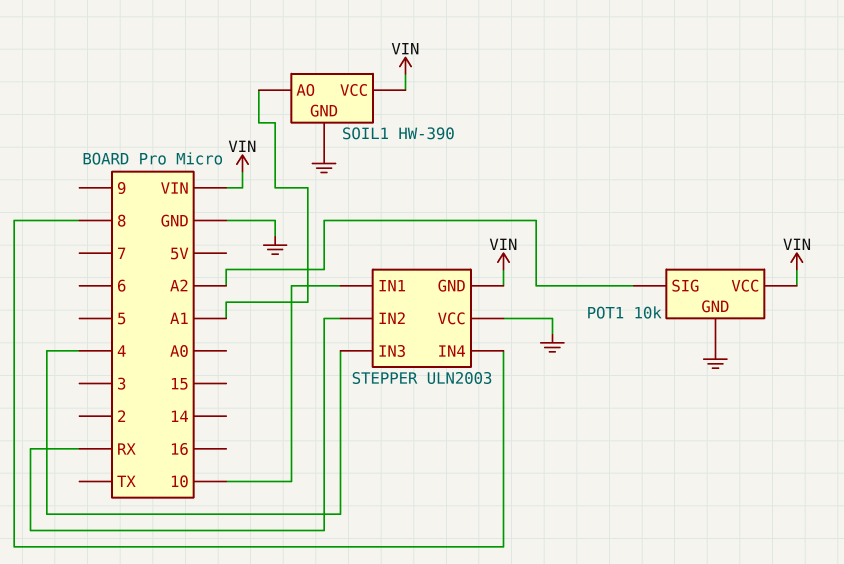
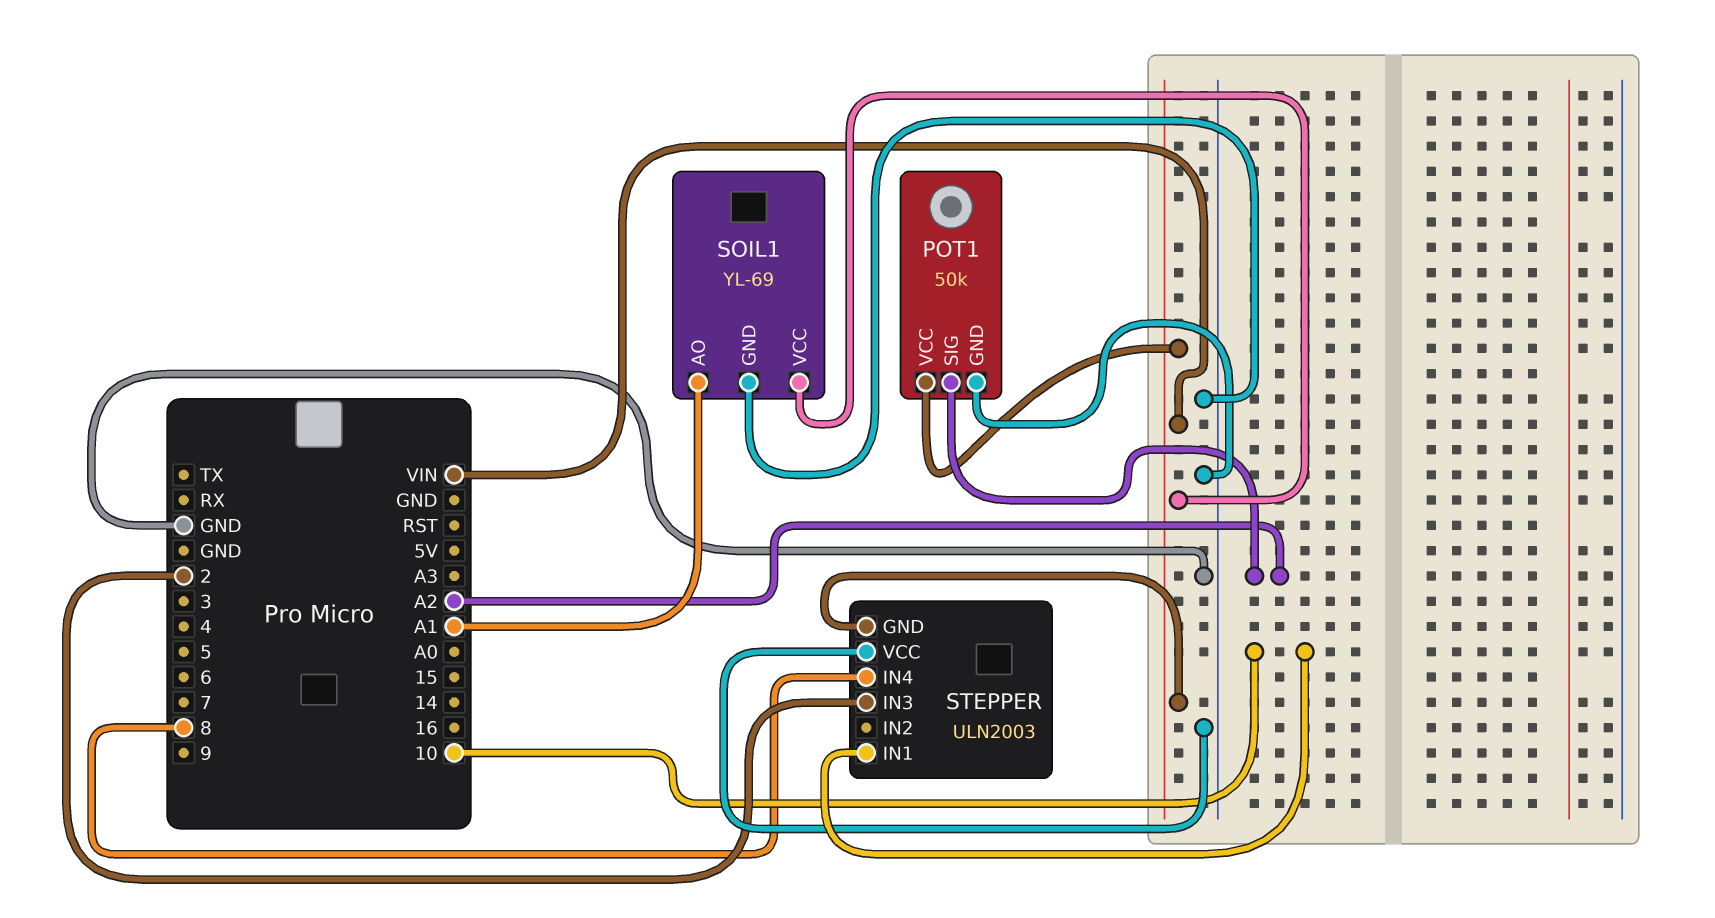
POT1: 10k -> 50k
SOIL1: HW-390 -> YL-69
STEPPER pin IN2: RX -> none
STEPPER pin IN3: 4 -> 2

